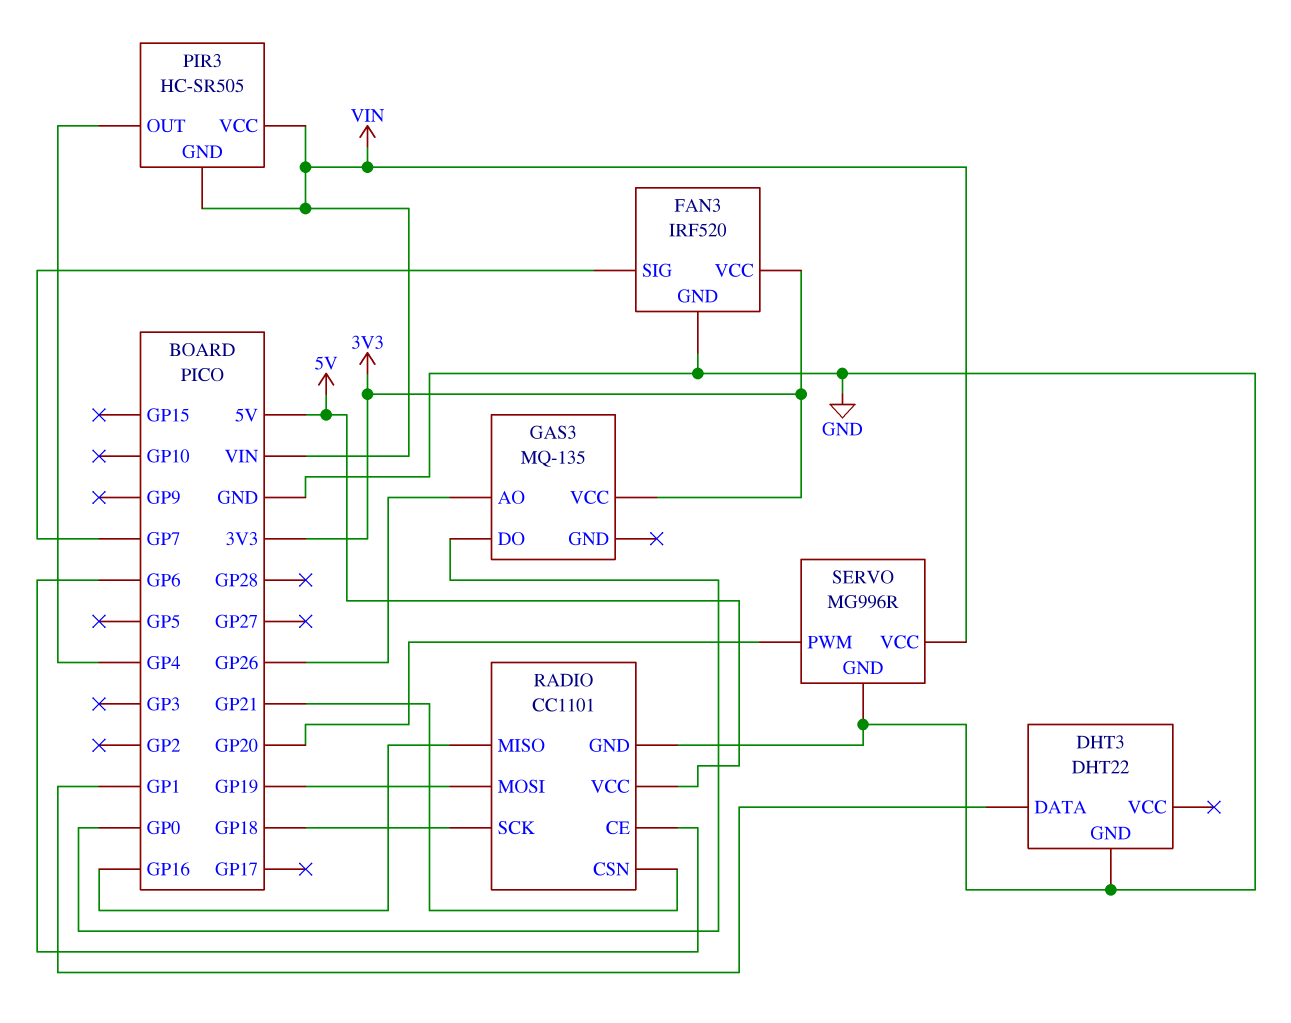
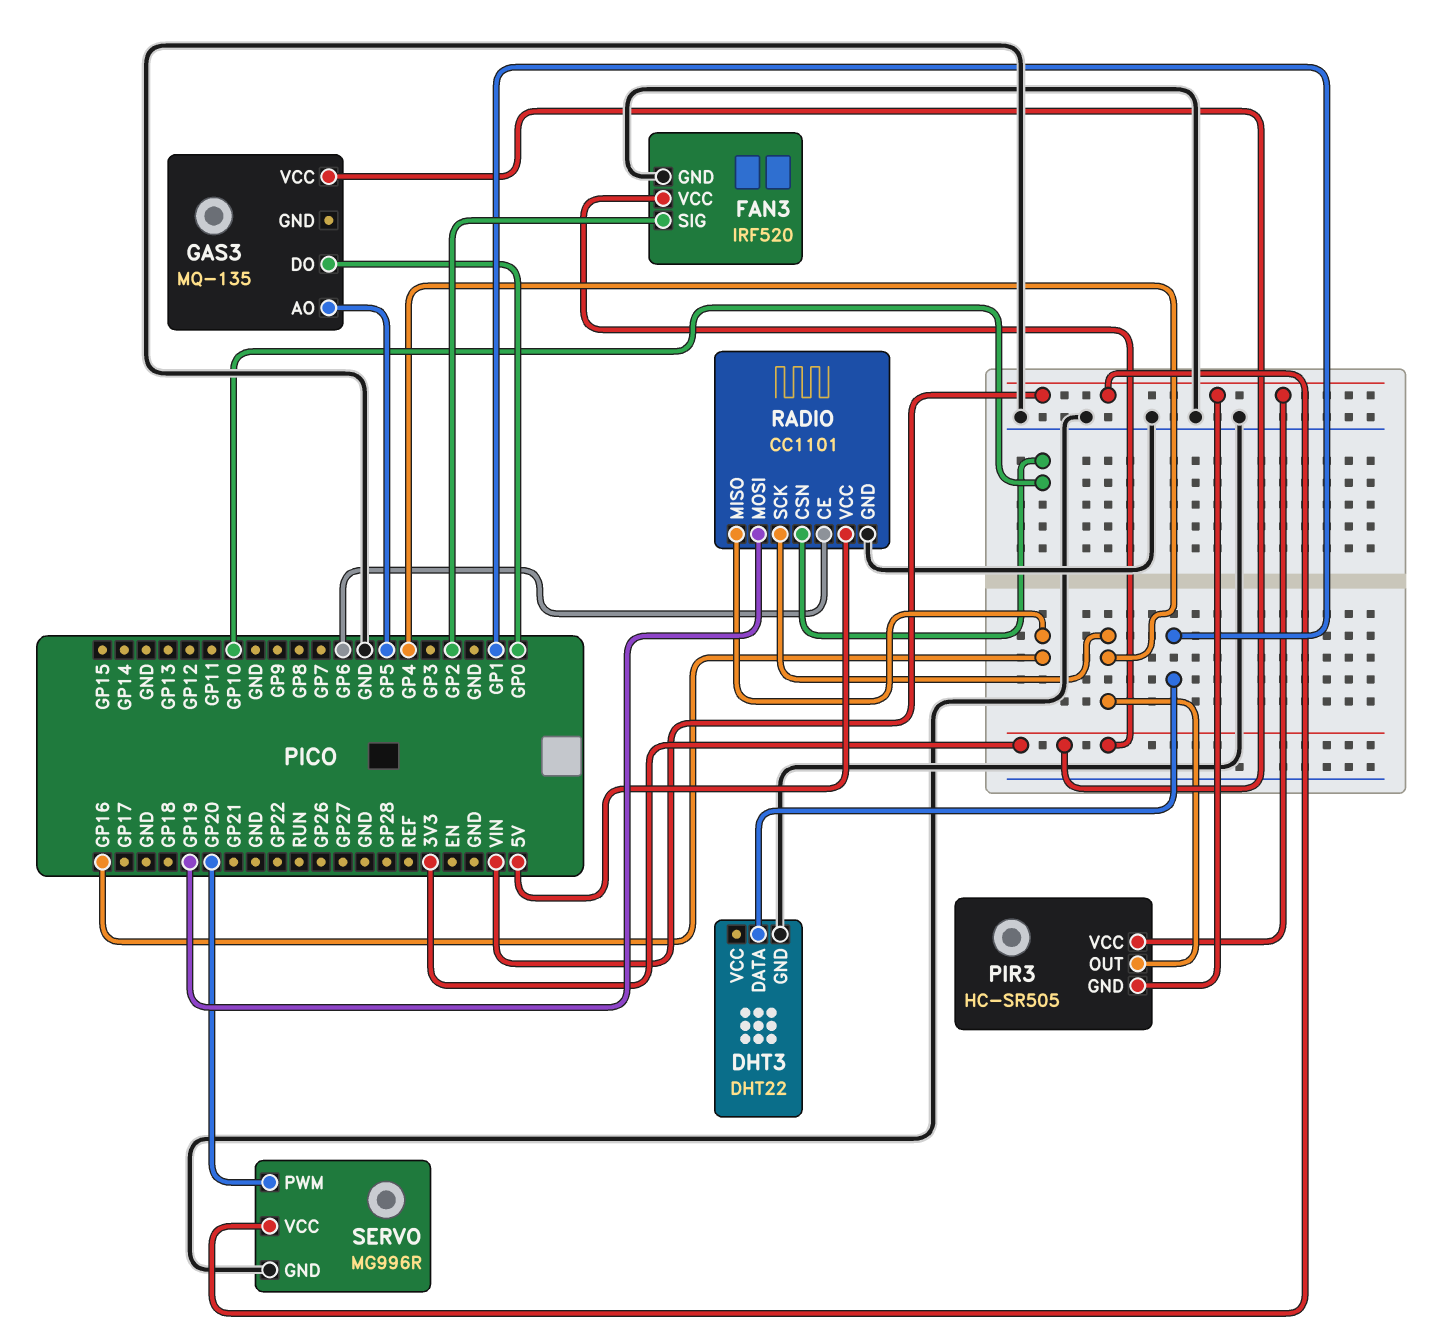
FAN3 pin SIG: GP7 -> GP2
GAS3 pin AO: GP26 -> GP5
RADIO pin CSN: GP21 -> GP10
RADIO pin SCK: GP18 -> GP4

